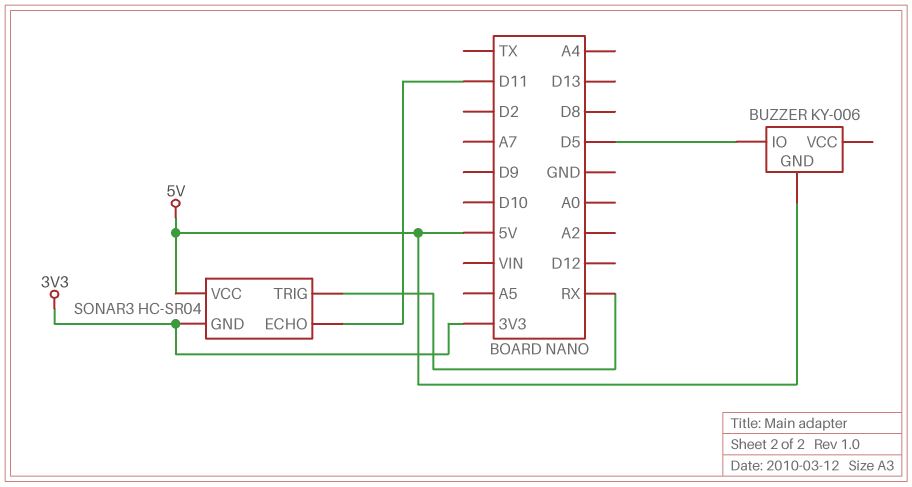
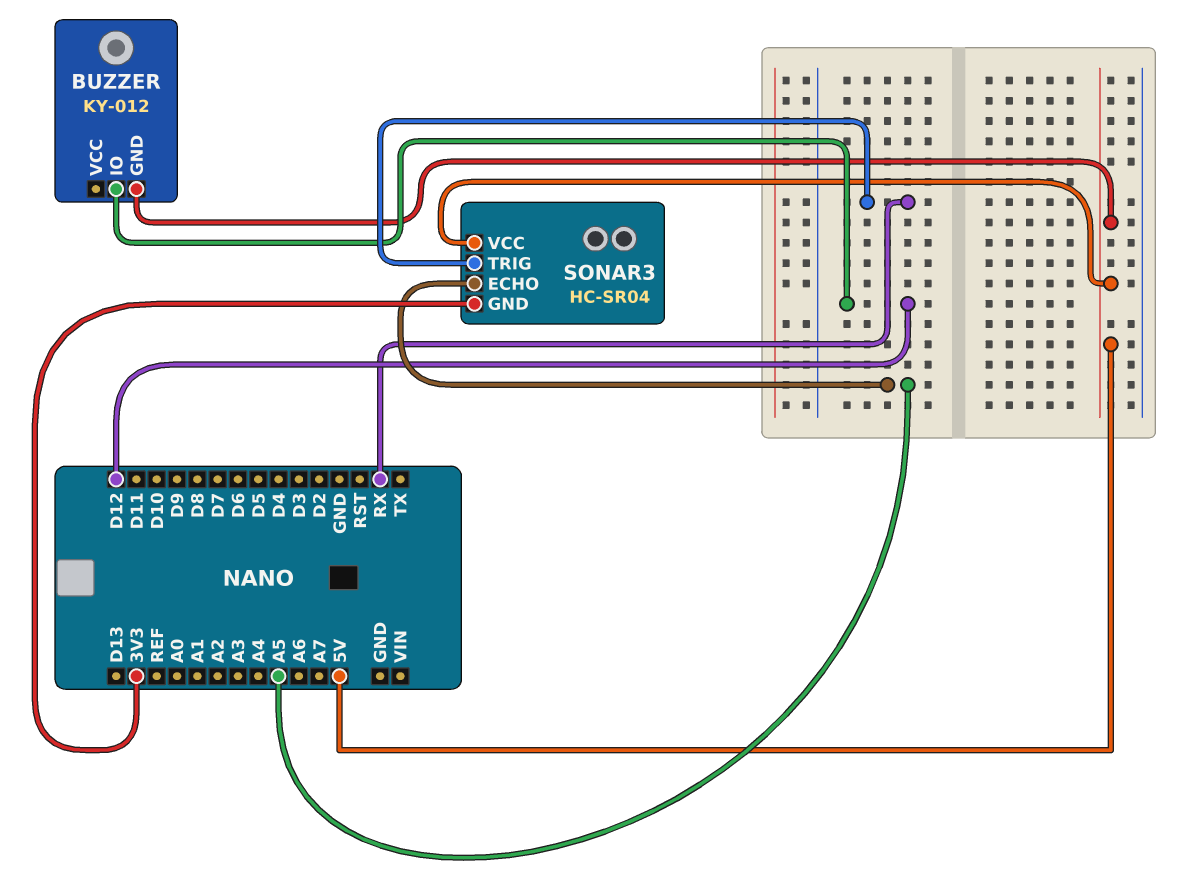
BUZZER: KY-006 -> KY-012
BUZZER pin IO: D5 -> D12
SONAR3 pin ECHO: D11 -> A5

